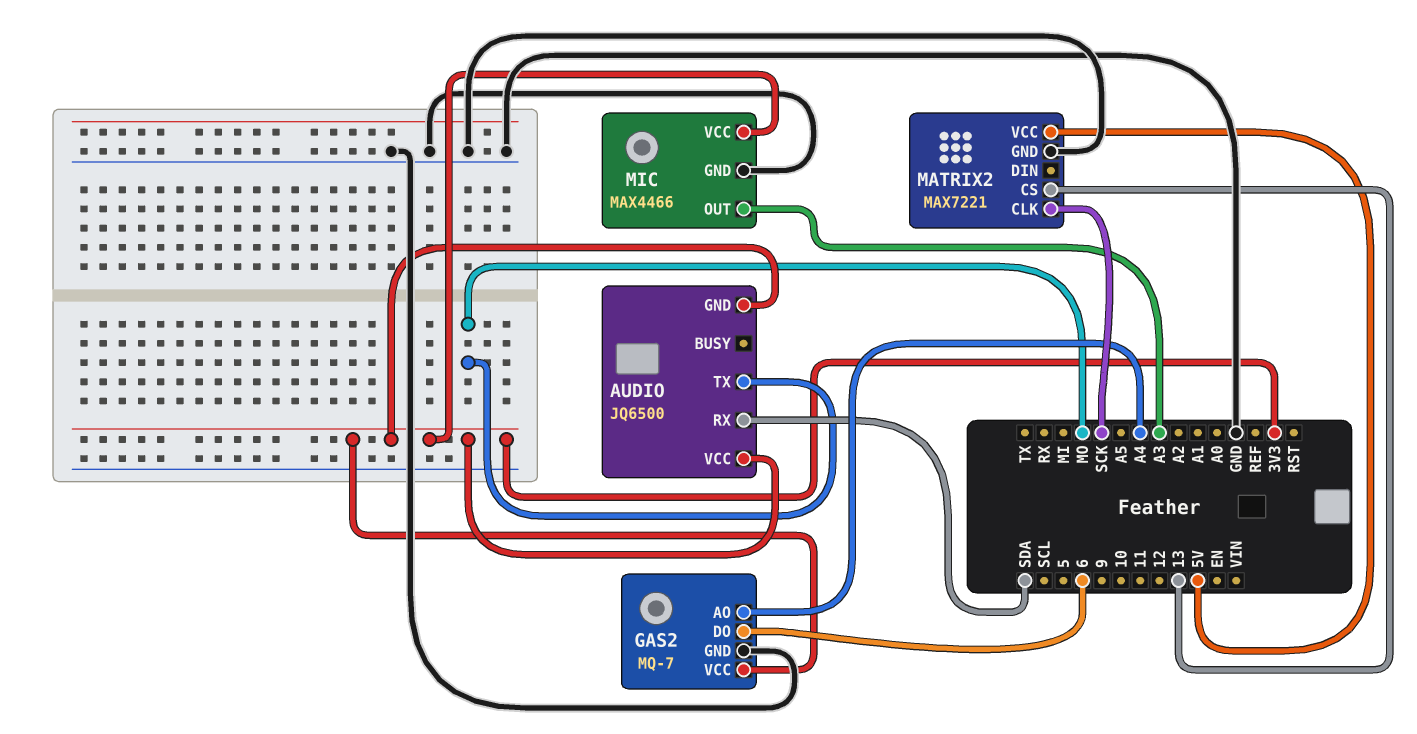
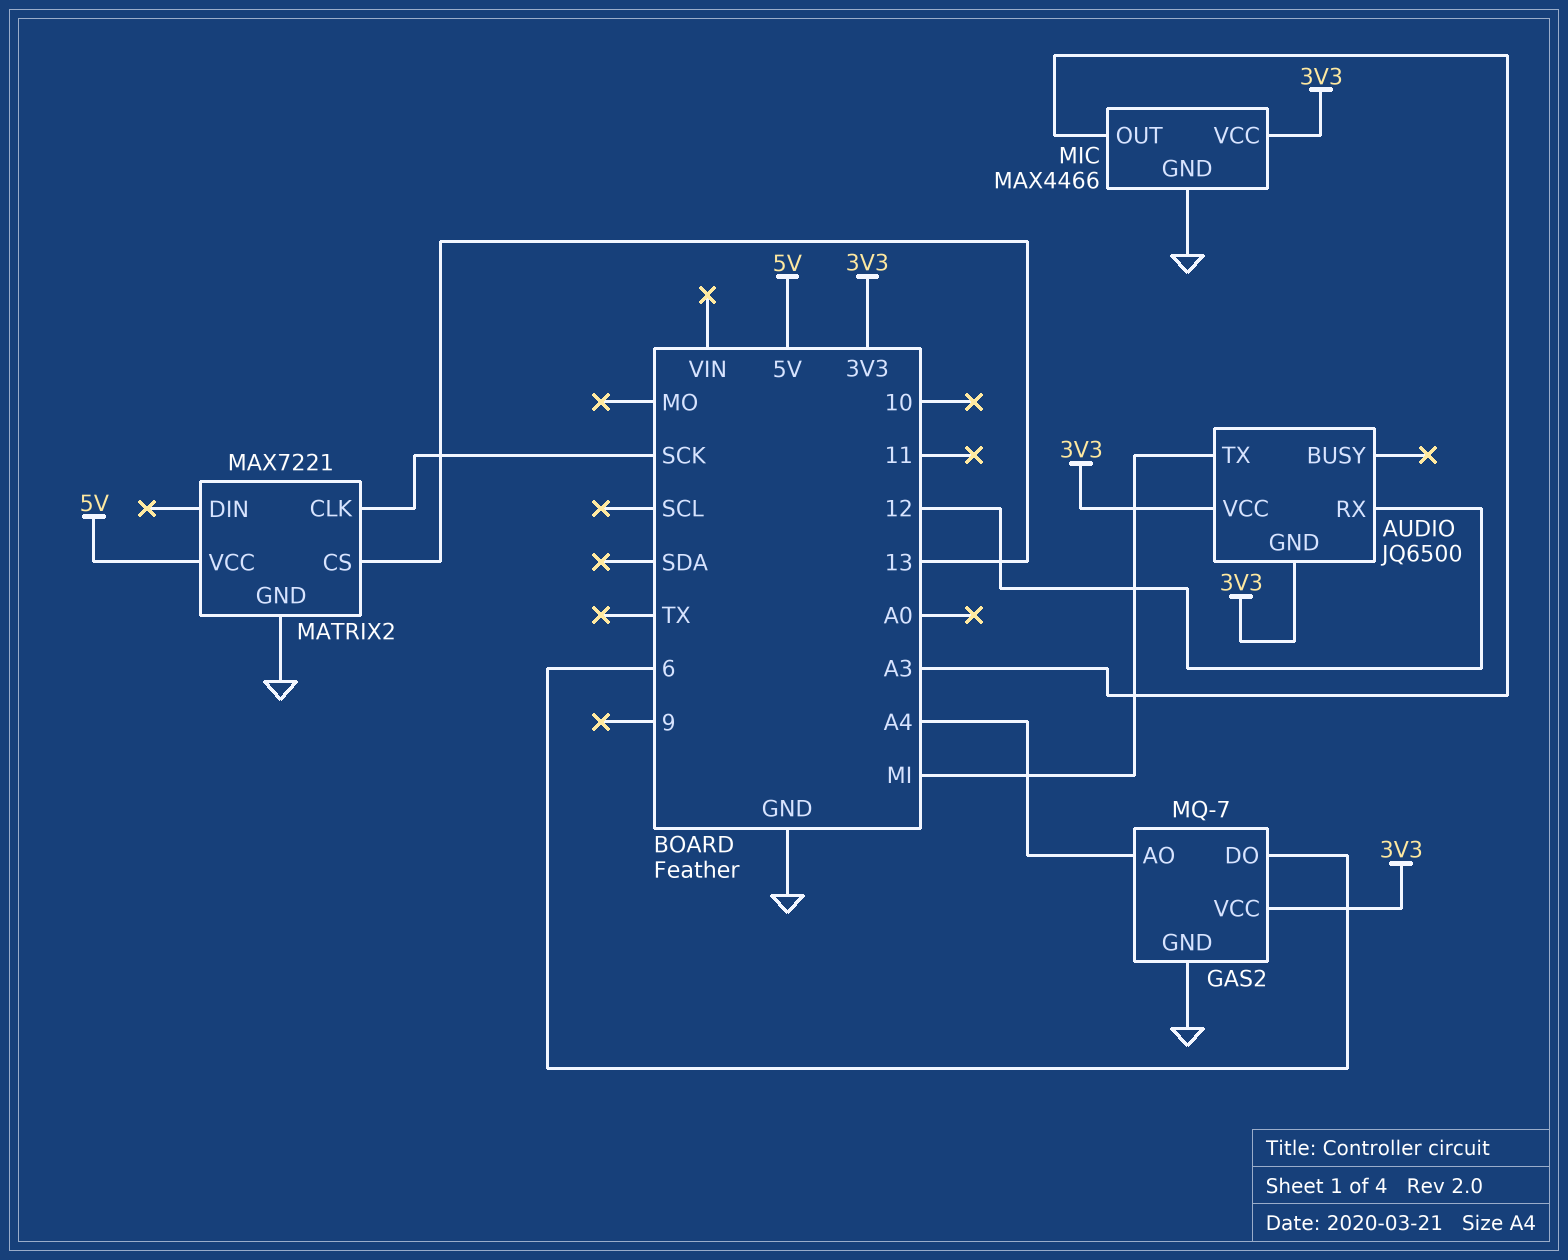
AUDIO pin RX: SDA -> 12
AUDIO pin TX: MO -> MI

